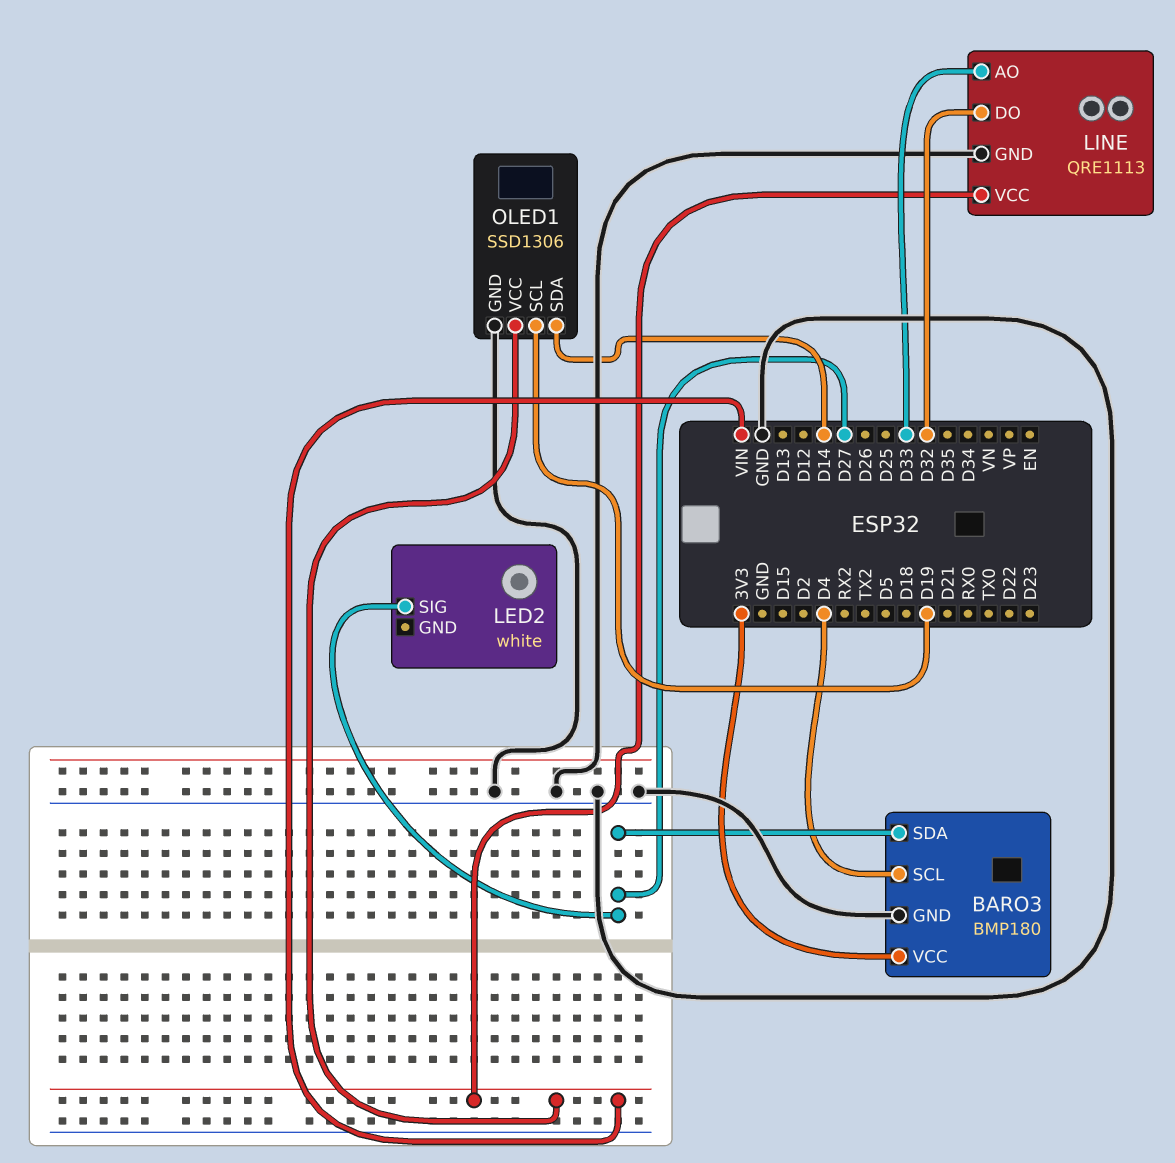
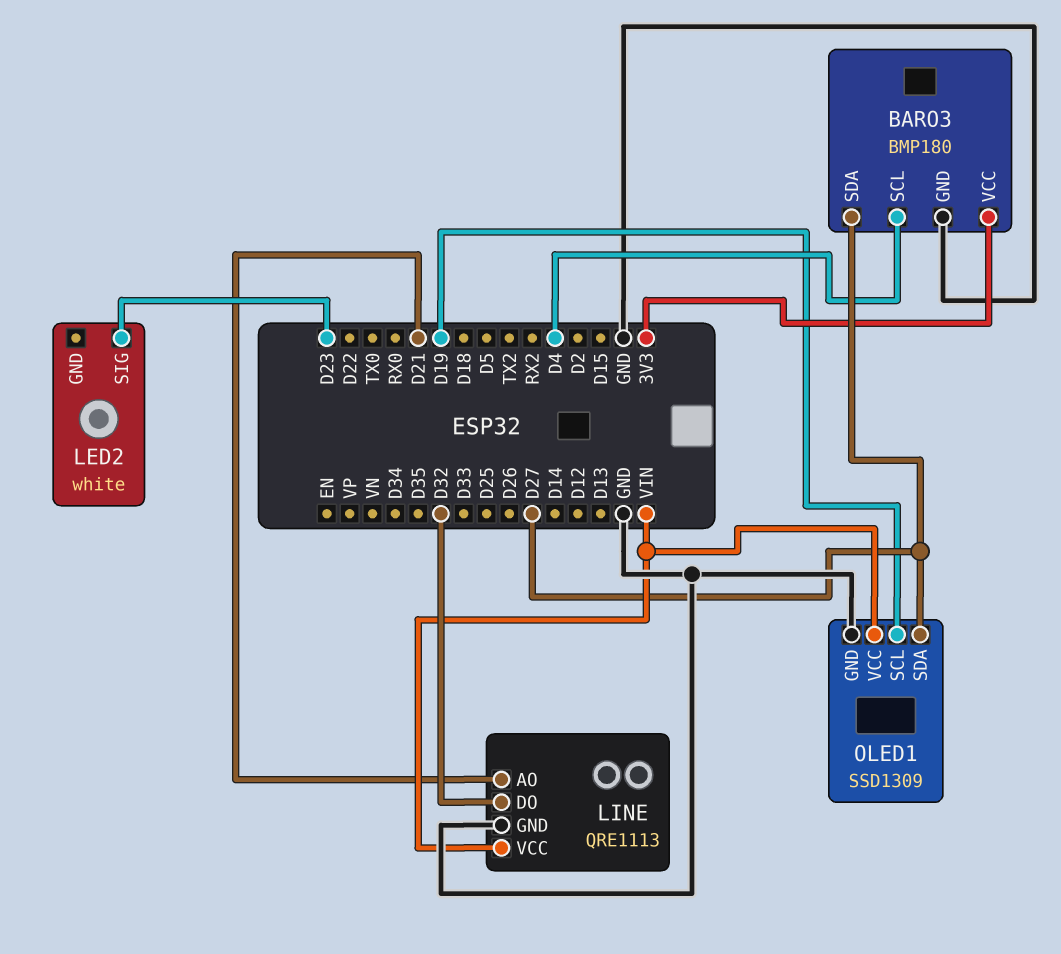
LED2 pin SIG: D27 -> D23
LINE pin AO: D33 -> D21
OLED1: SSD1306 -> SSD1309
OLED1 pin SDA: D14 -> D27

